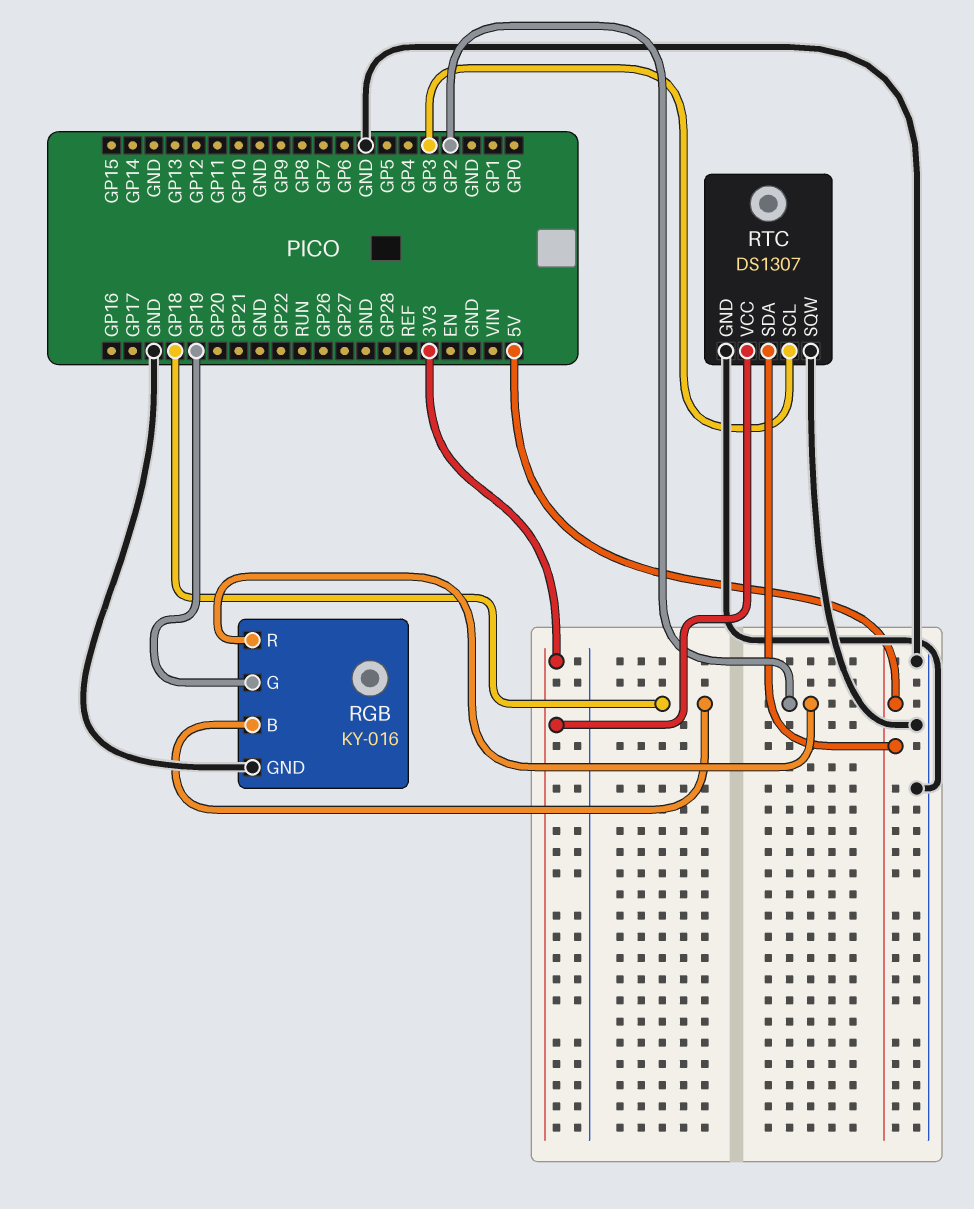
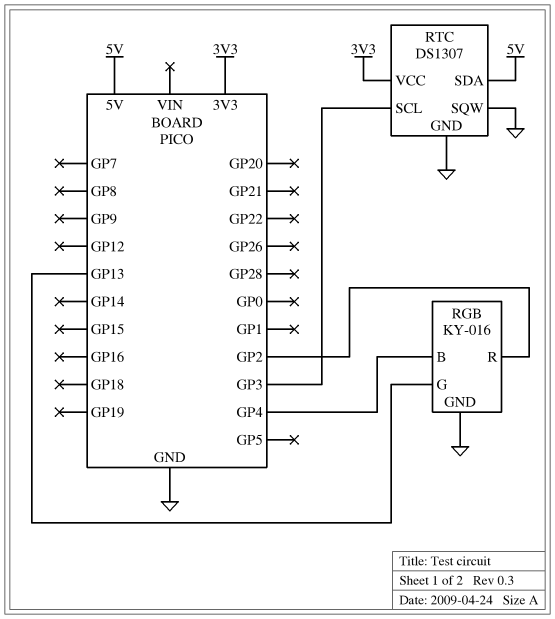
RGB pin B: GP18 -> GP4
RGB pin G: GP19 -> GP13

